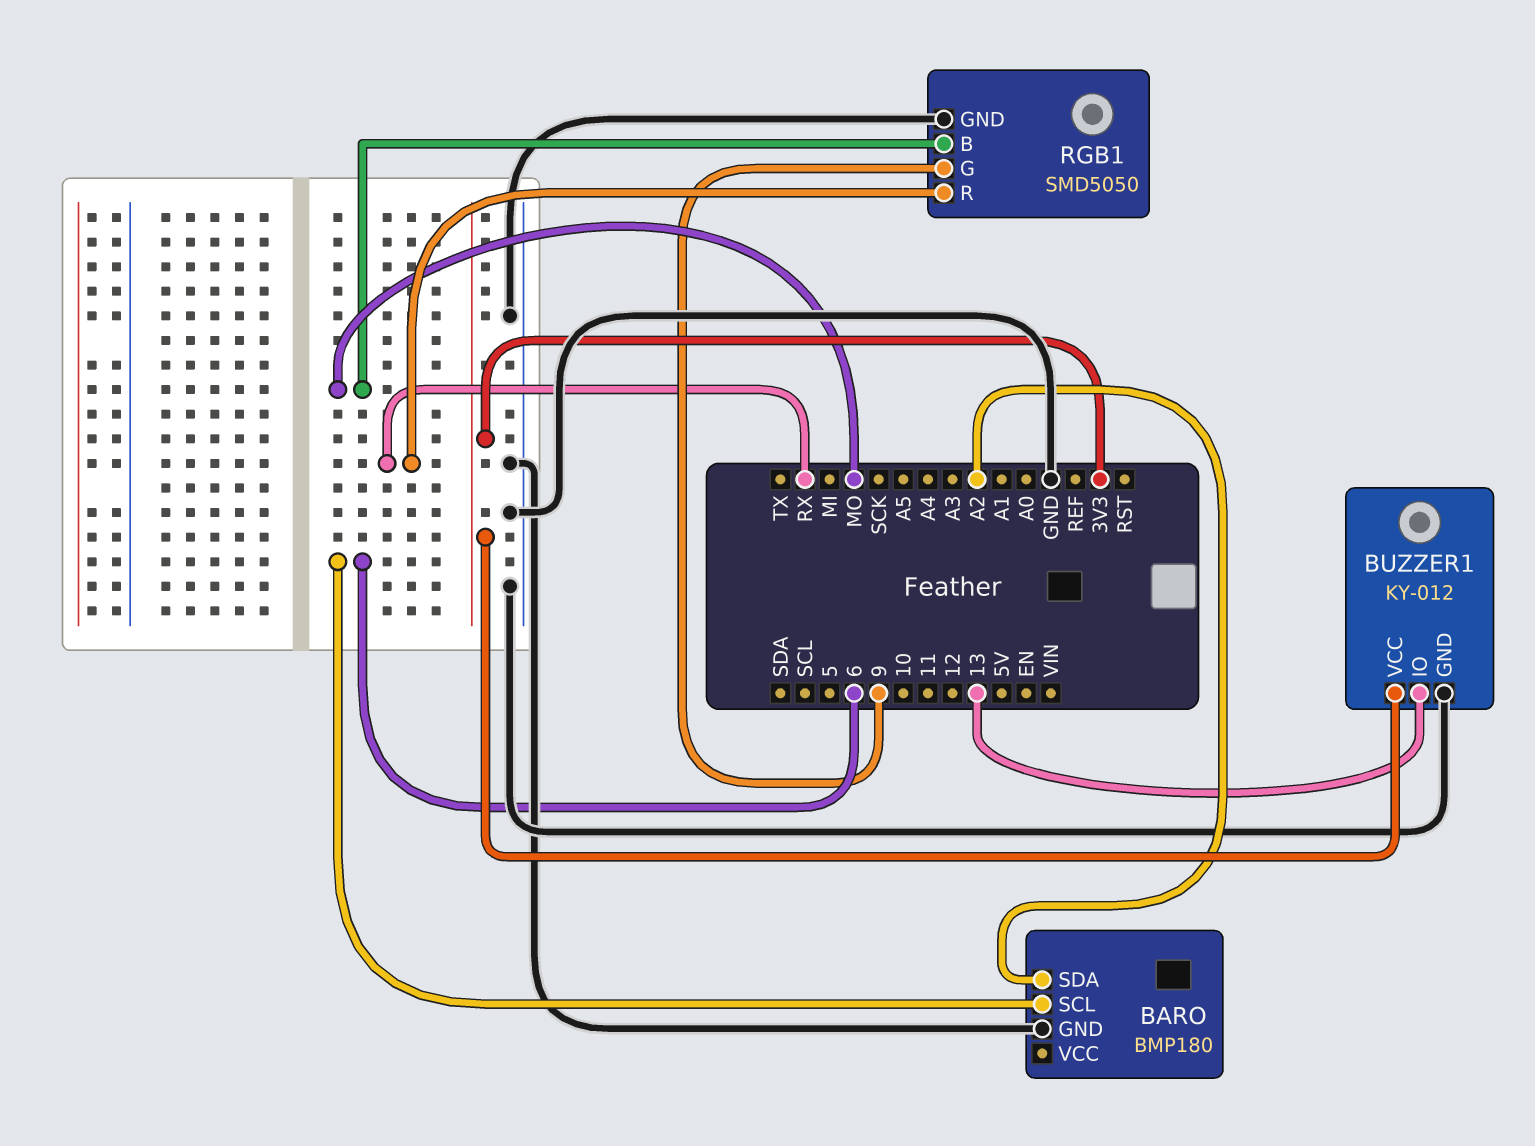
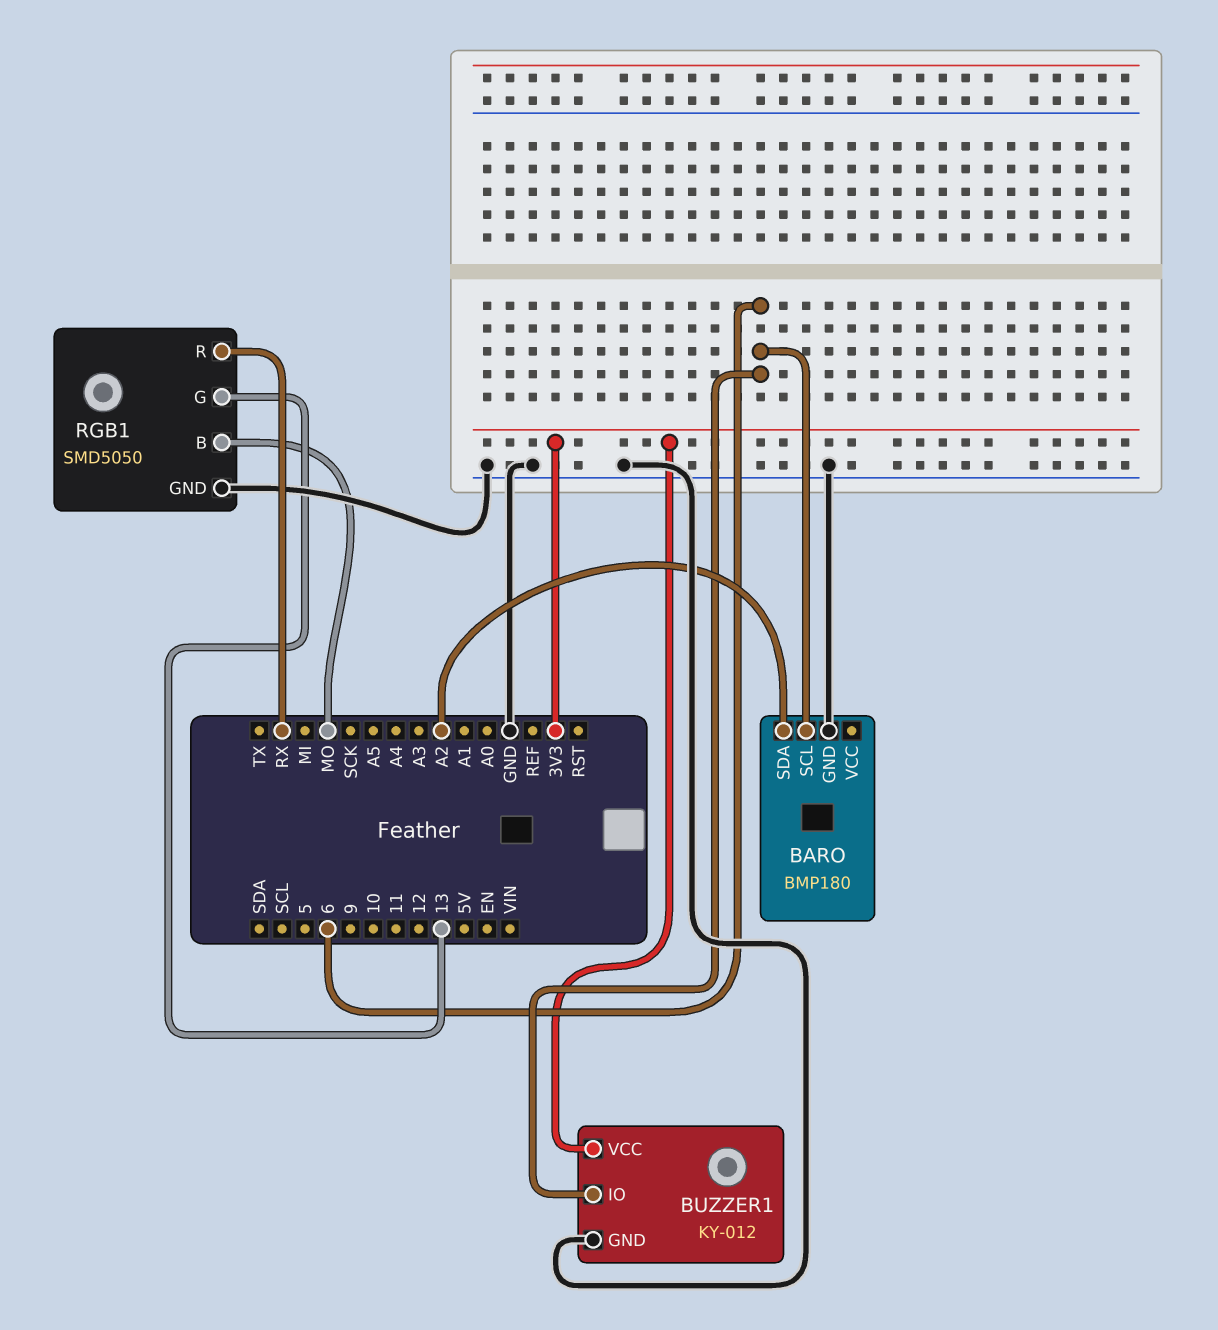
BUZZER1 pin IO: 13 -> 6
RGB1 pin G: 9 -> 13

